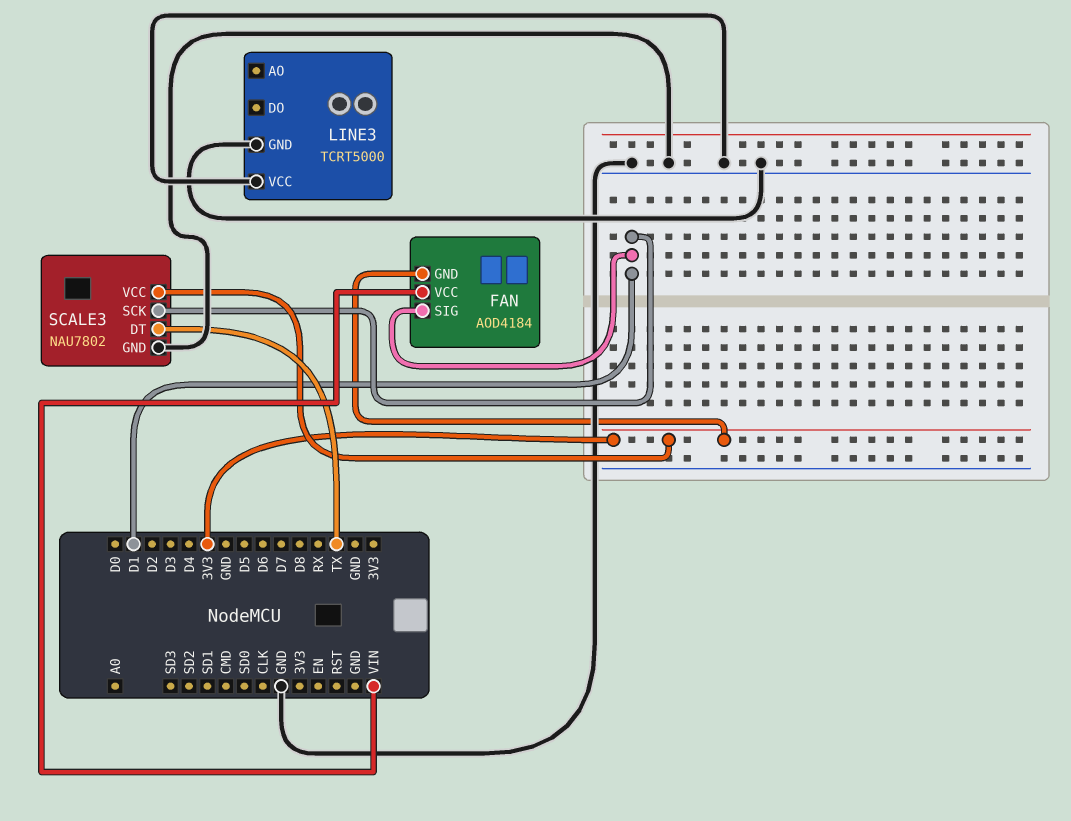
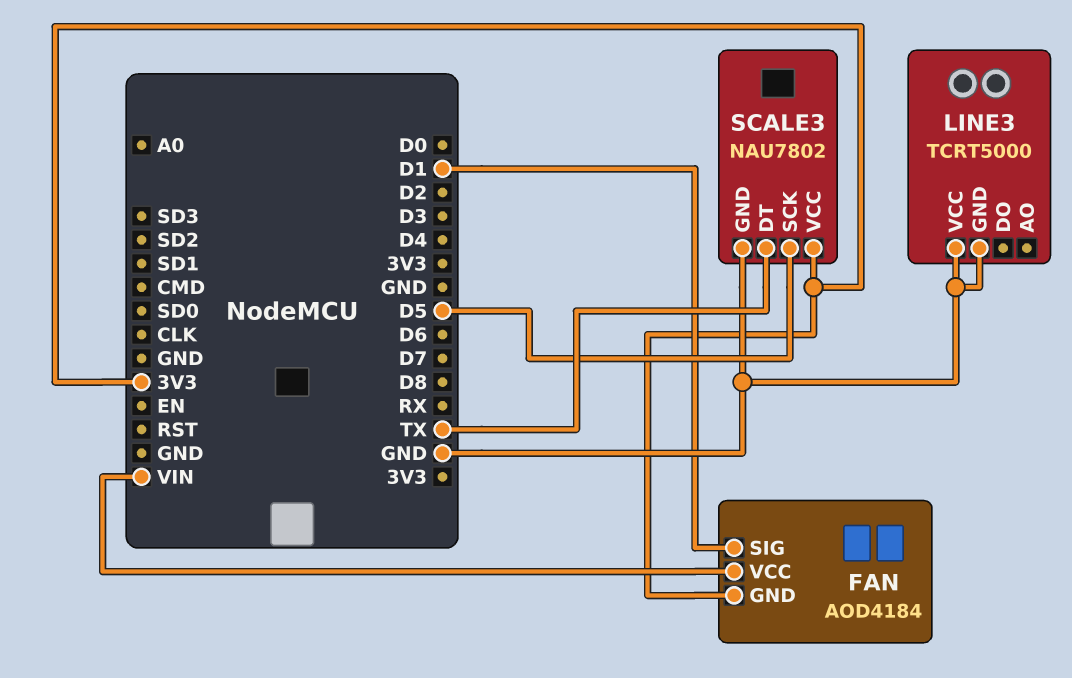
SCALE3 pin SCK: D1 -> D5

